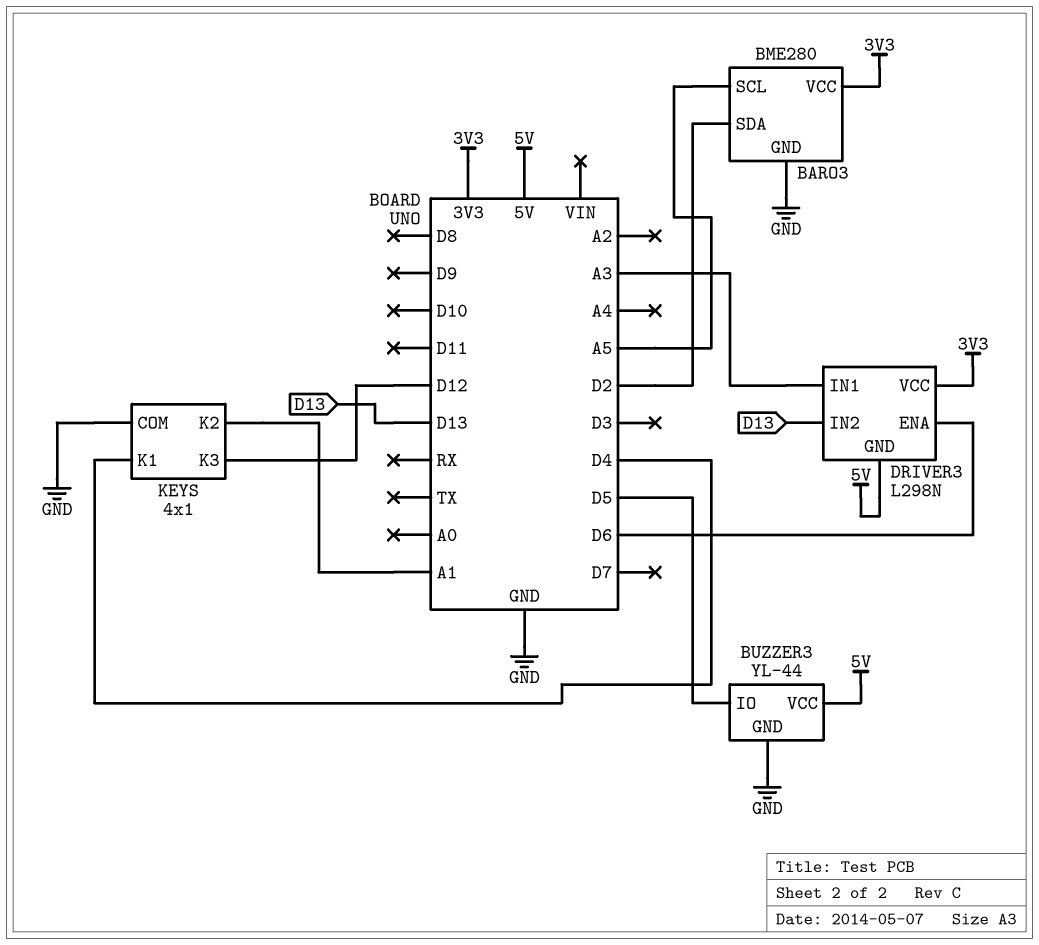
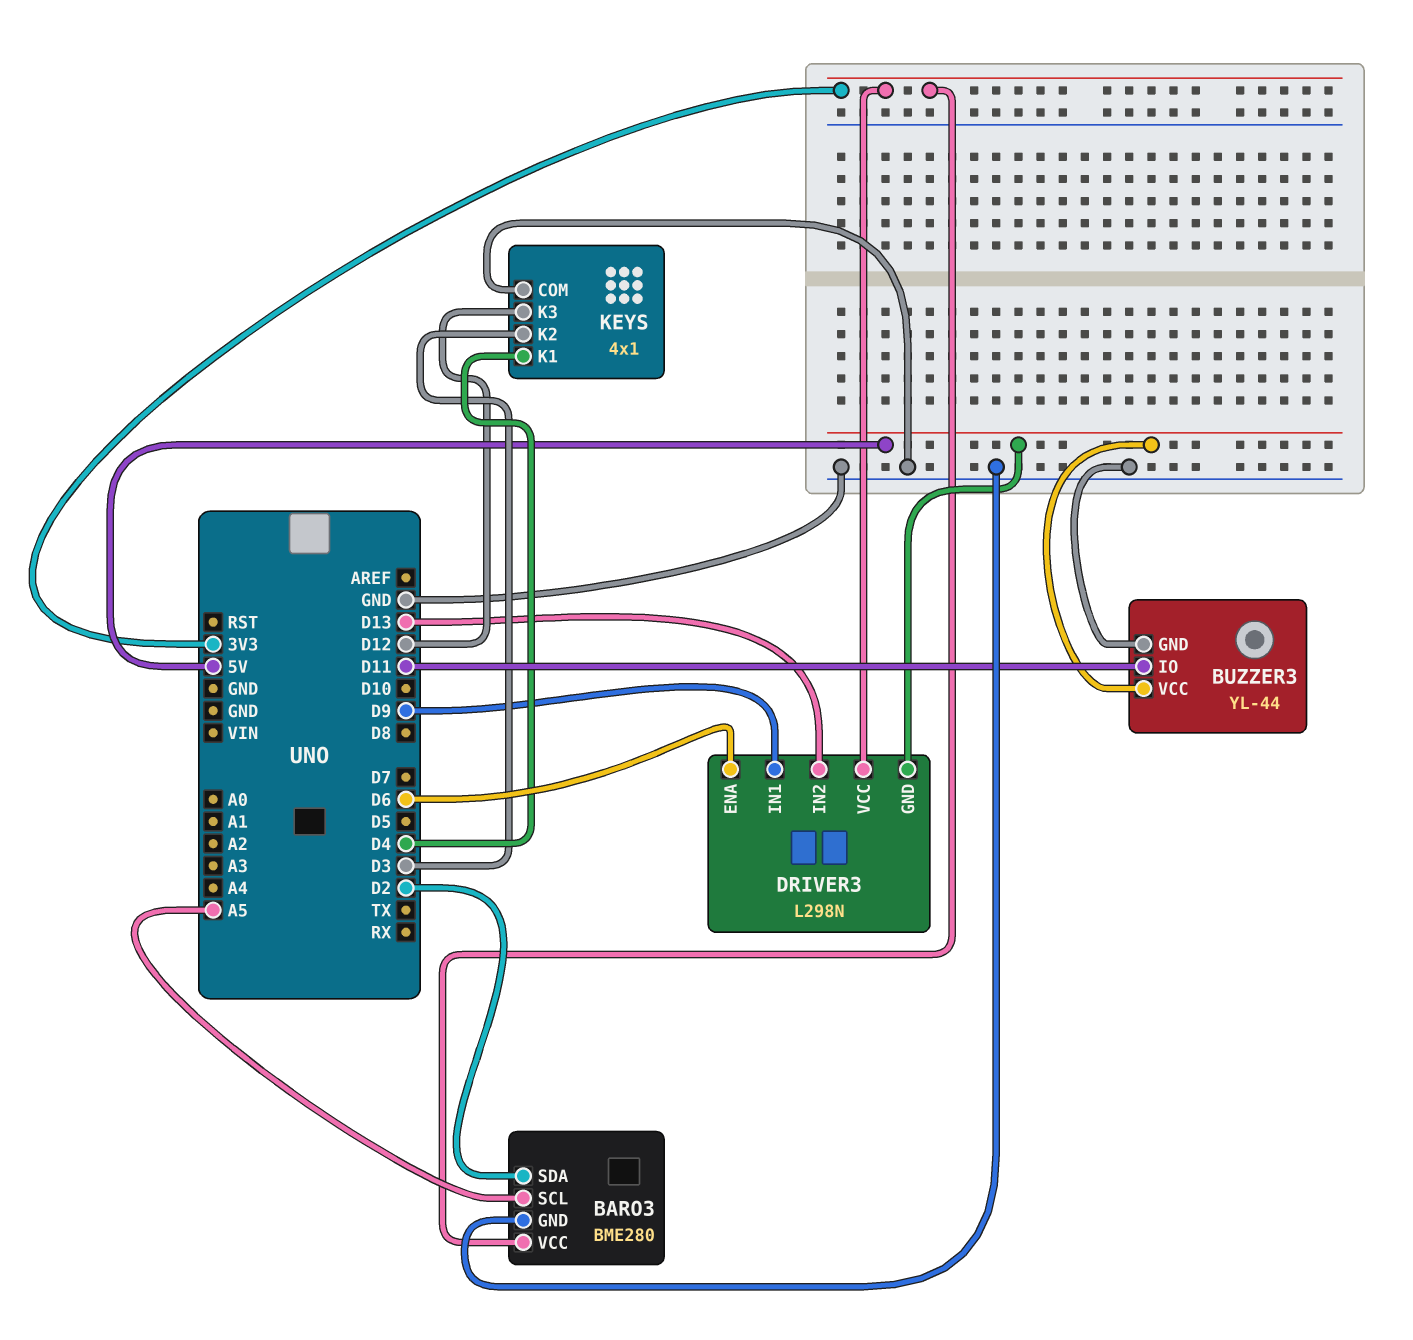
BUZZER3 pin IO: D5 -> D11
DRIVER3 pin IN1: A3 -> D9
KEYS pin K2: A1 -> D3

